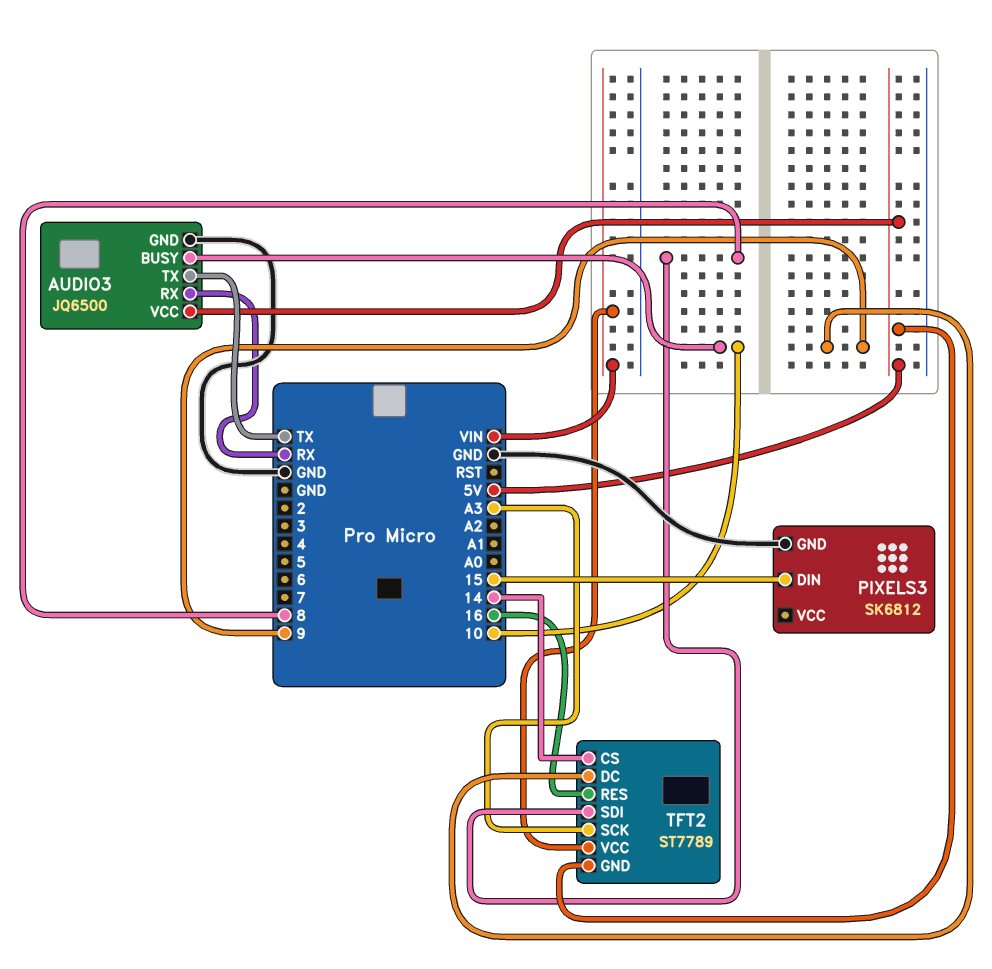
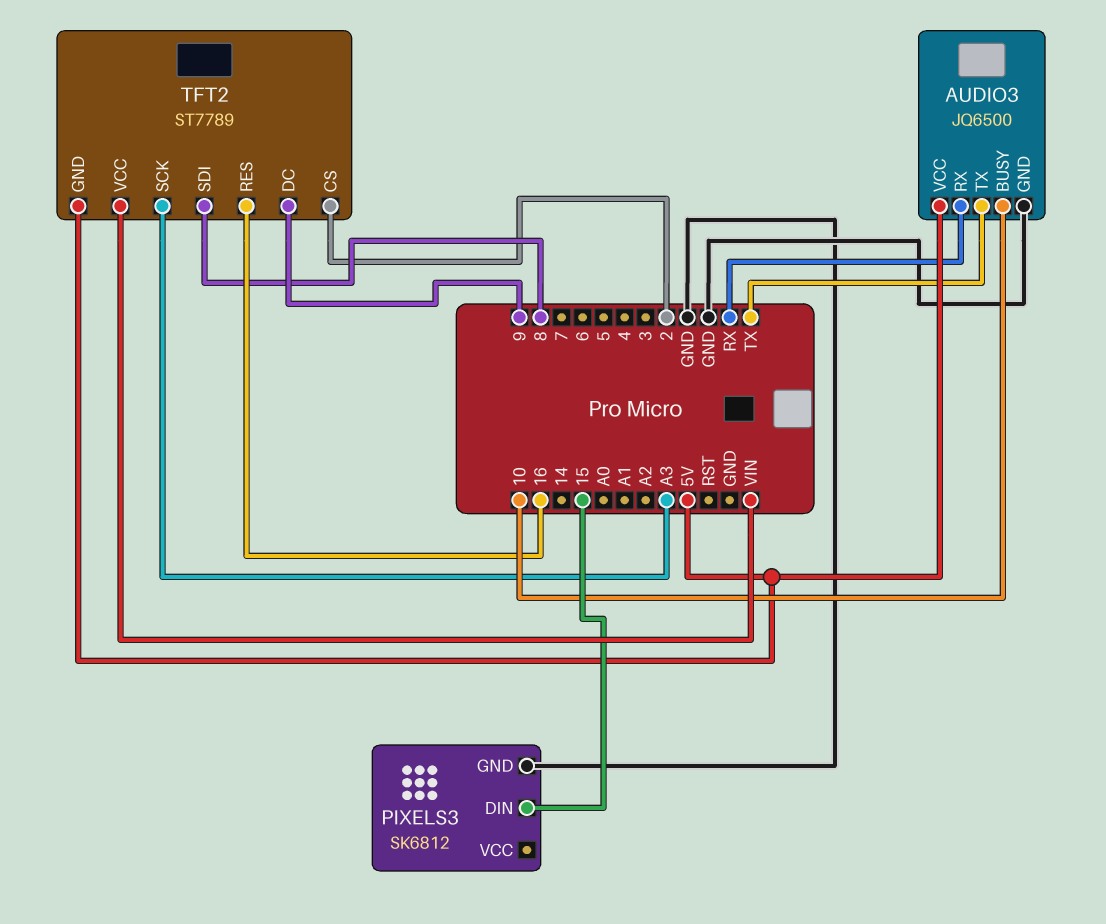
TFT2 pin CS: 14 -> 2

